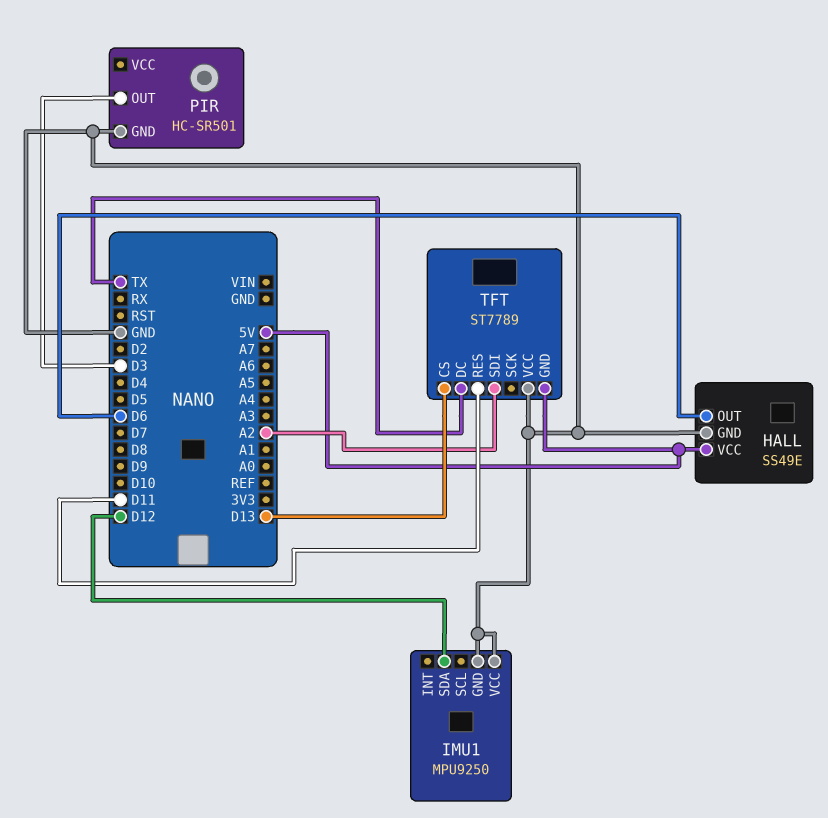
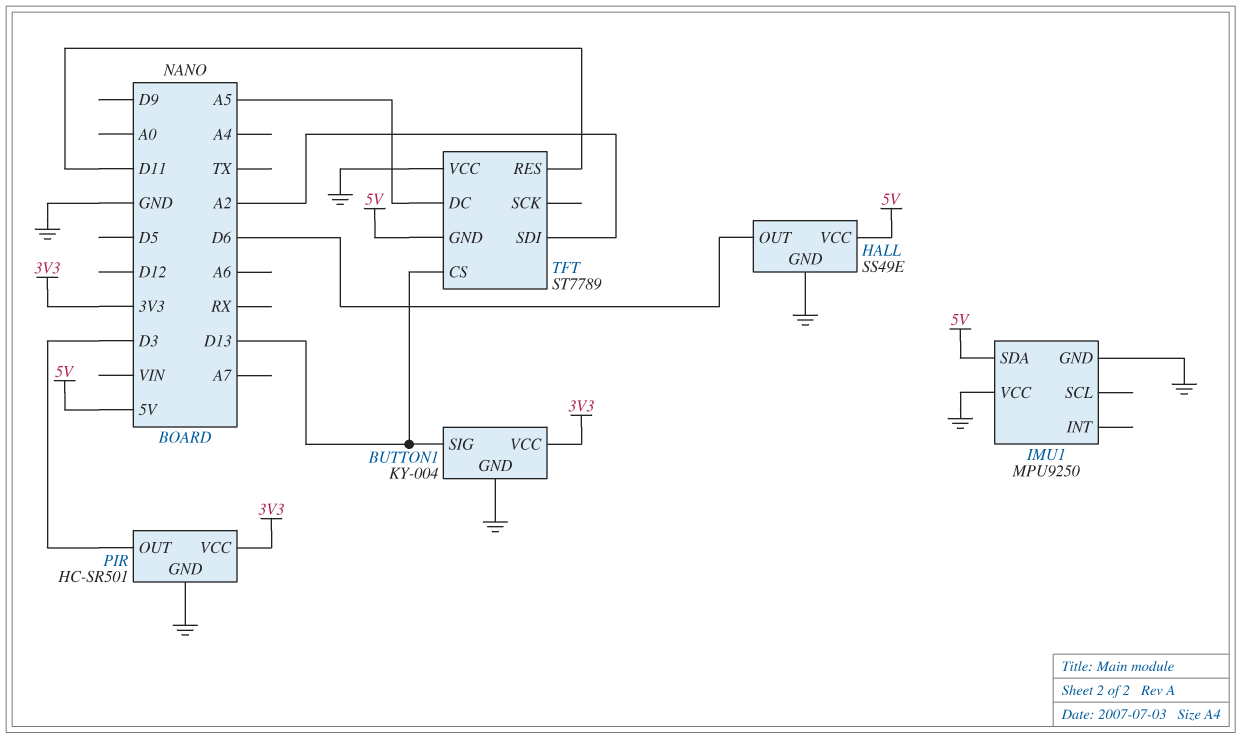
BUTTON1: none -> KY-004
BUTTON1 pin GND: none -> GND
BUTTON1 pin SIG: none -> D13
BUTTON1 pin VCC: none -> 3V3
IMU1 pin SDA: D12 -> 5V
PIR pin VCC: none -> 3V3
TFT pin DC: TX -> A5

